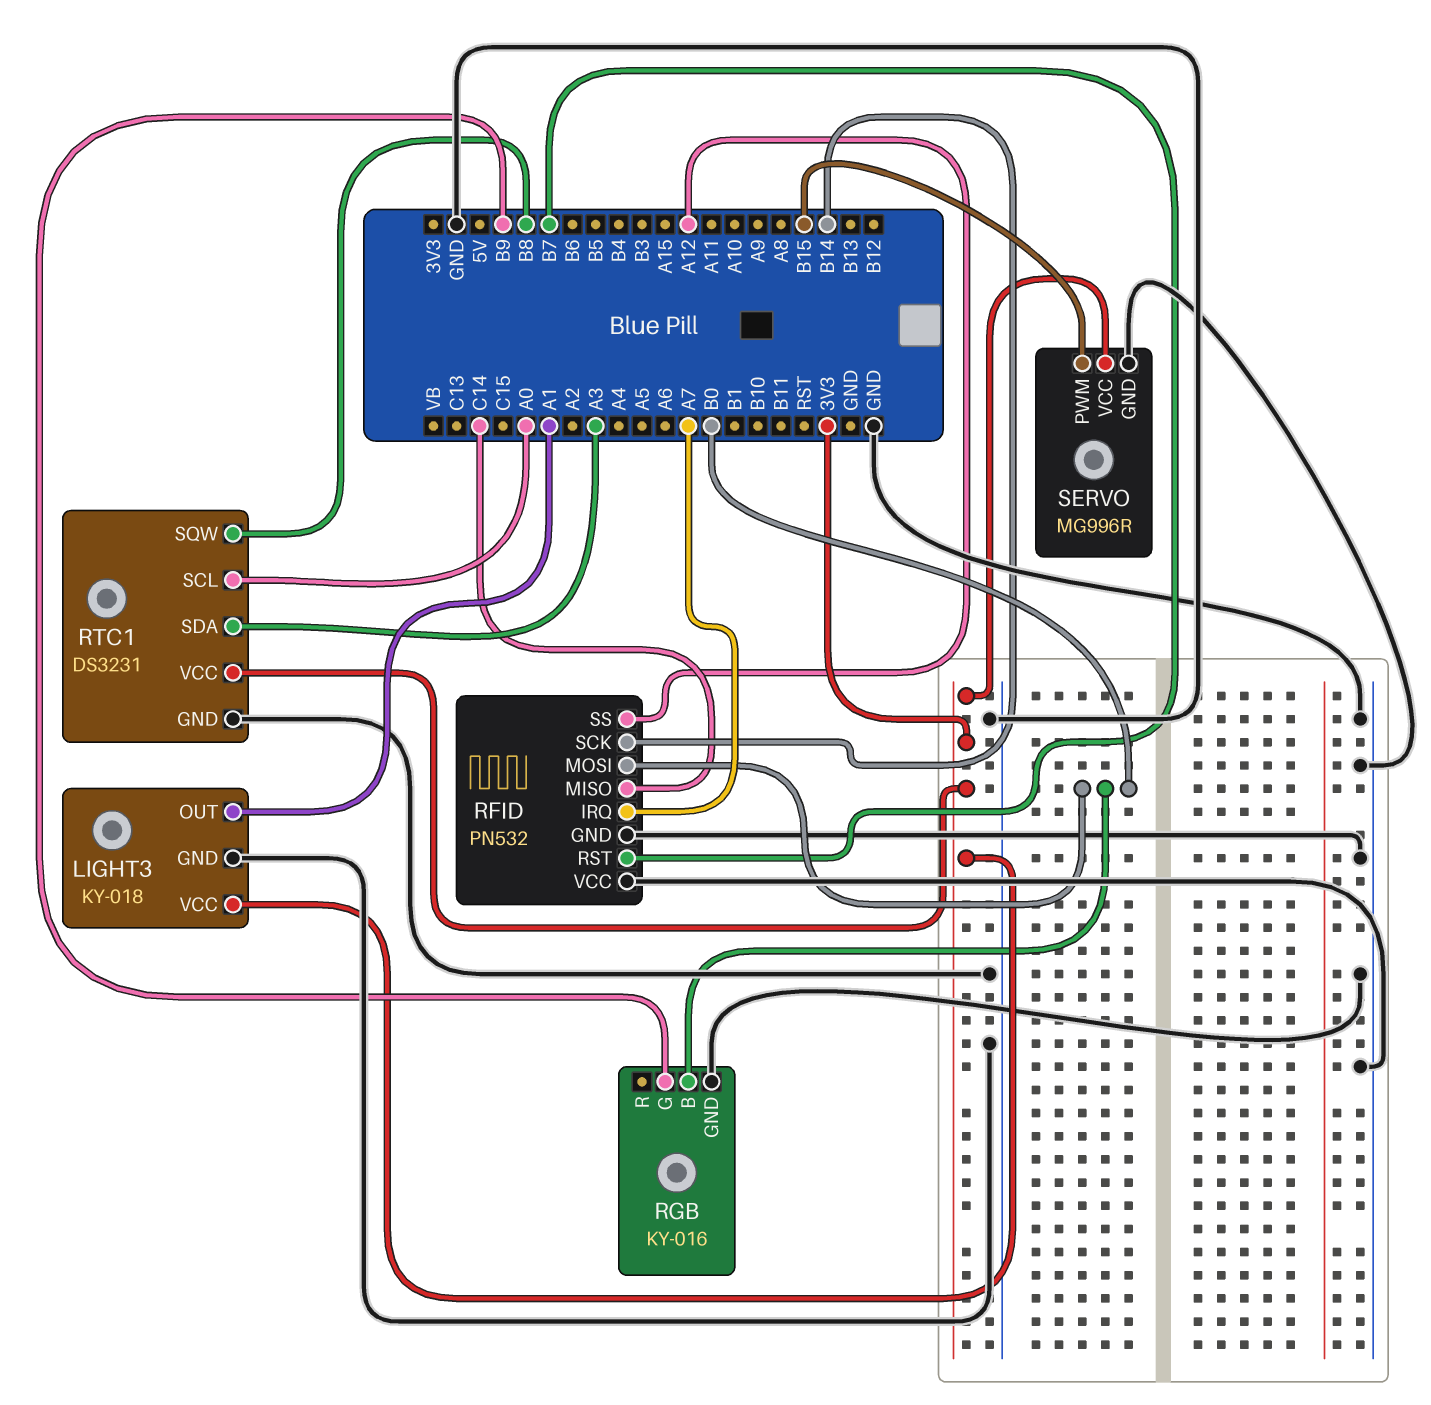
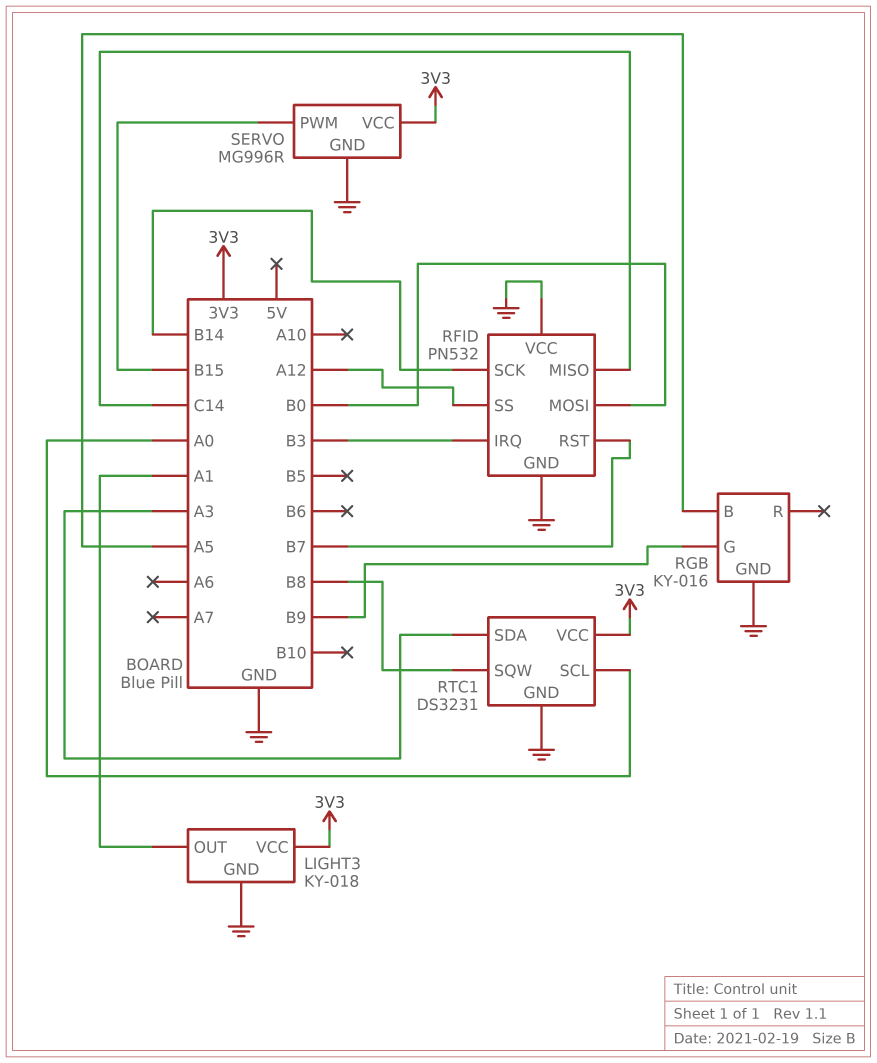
RFID pin IRQ: A7 -> B3
RGB pin B: B0 -> A5

